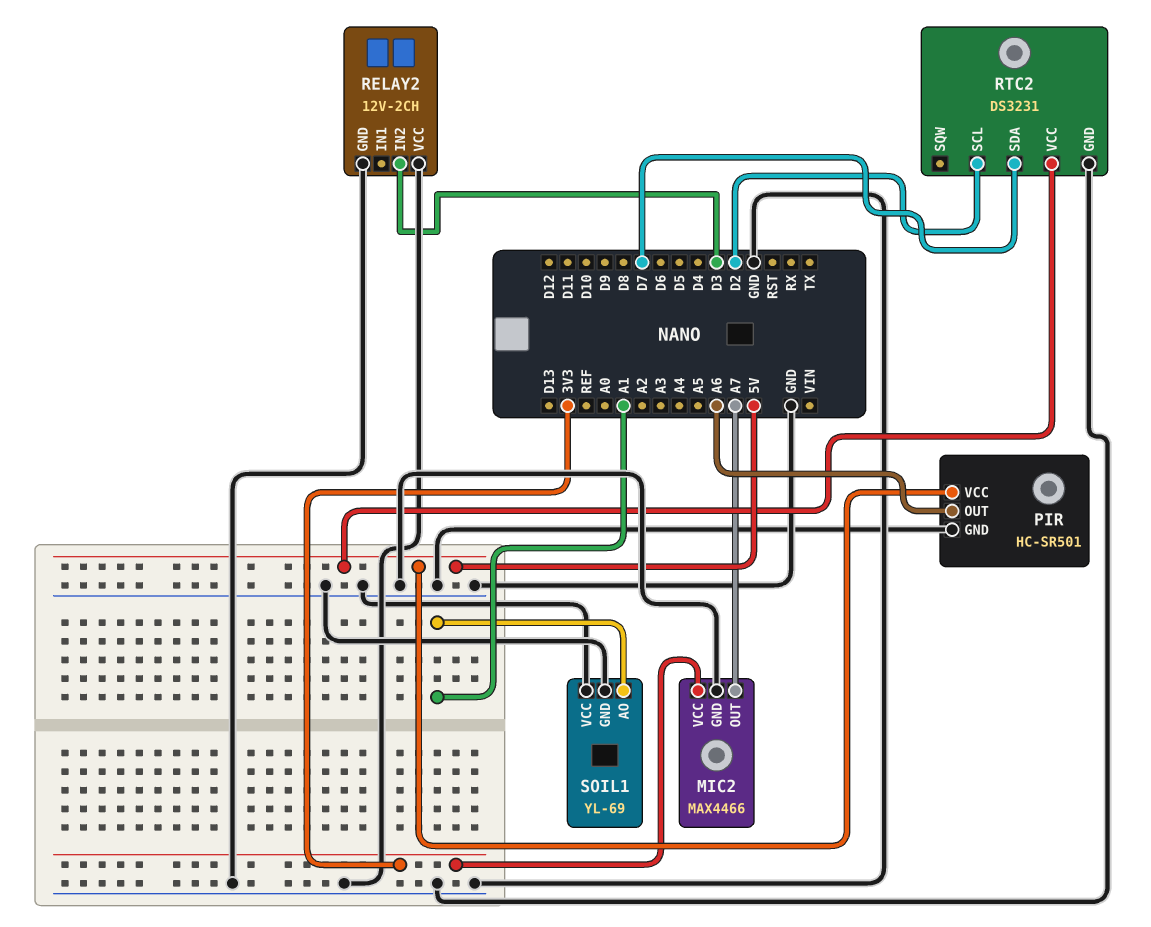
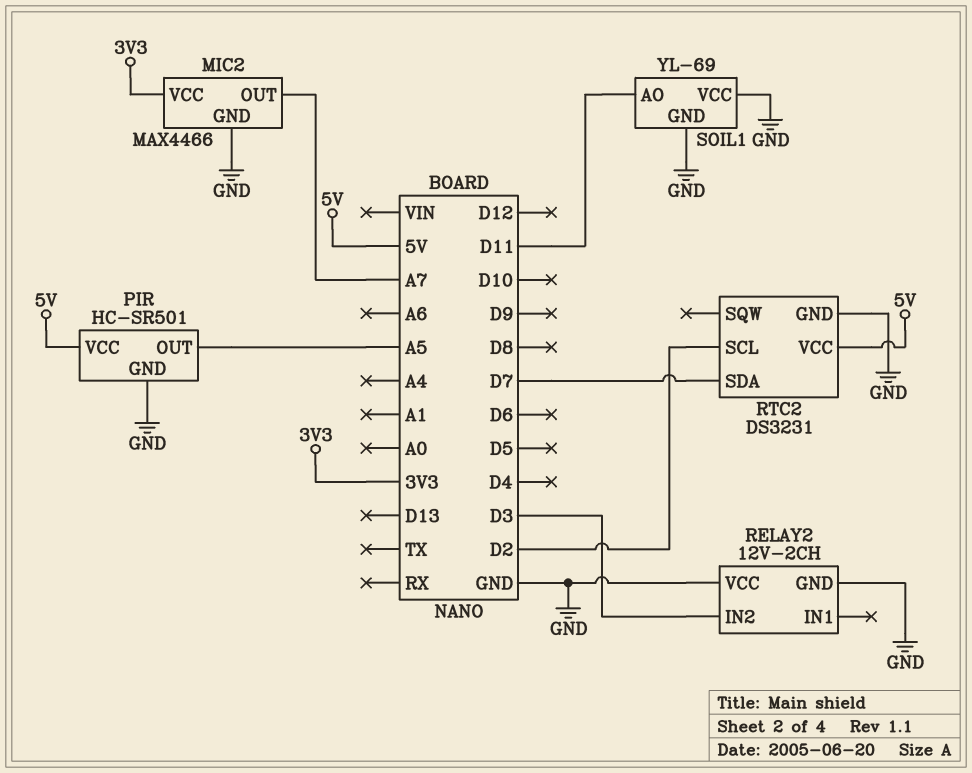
PIR pin OUT: A6 -> A5
SOIL1 pin AO: A1 -> D11

